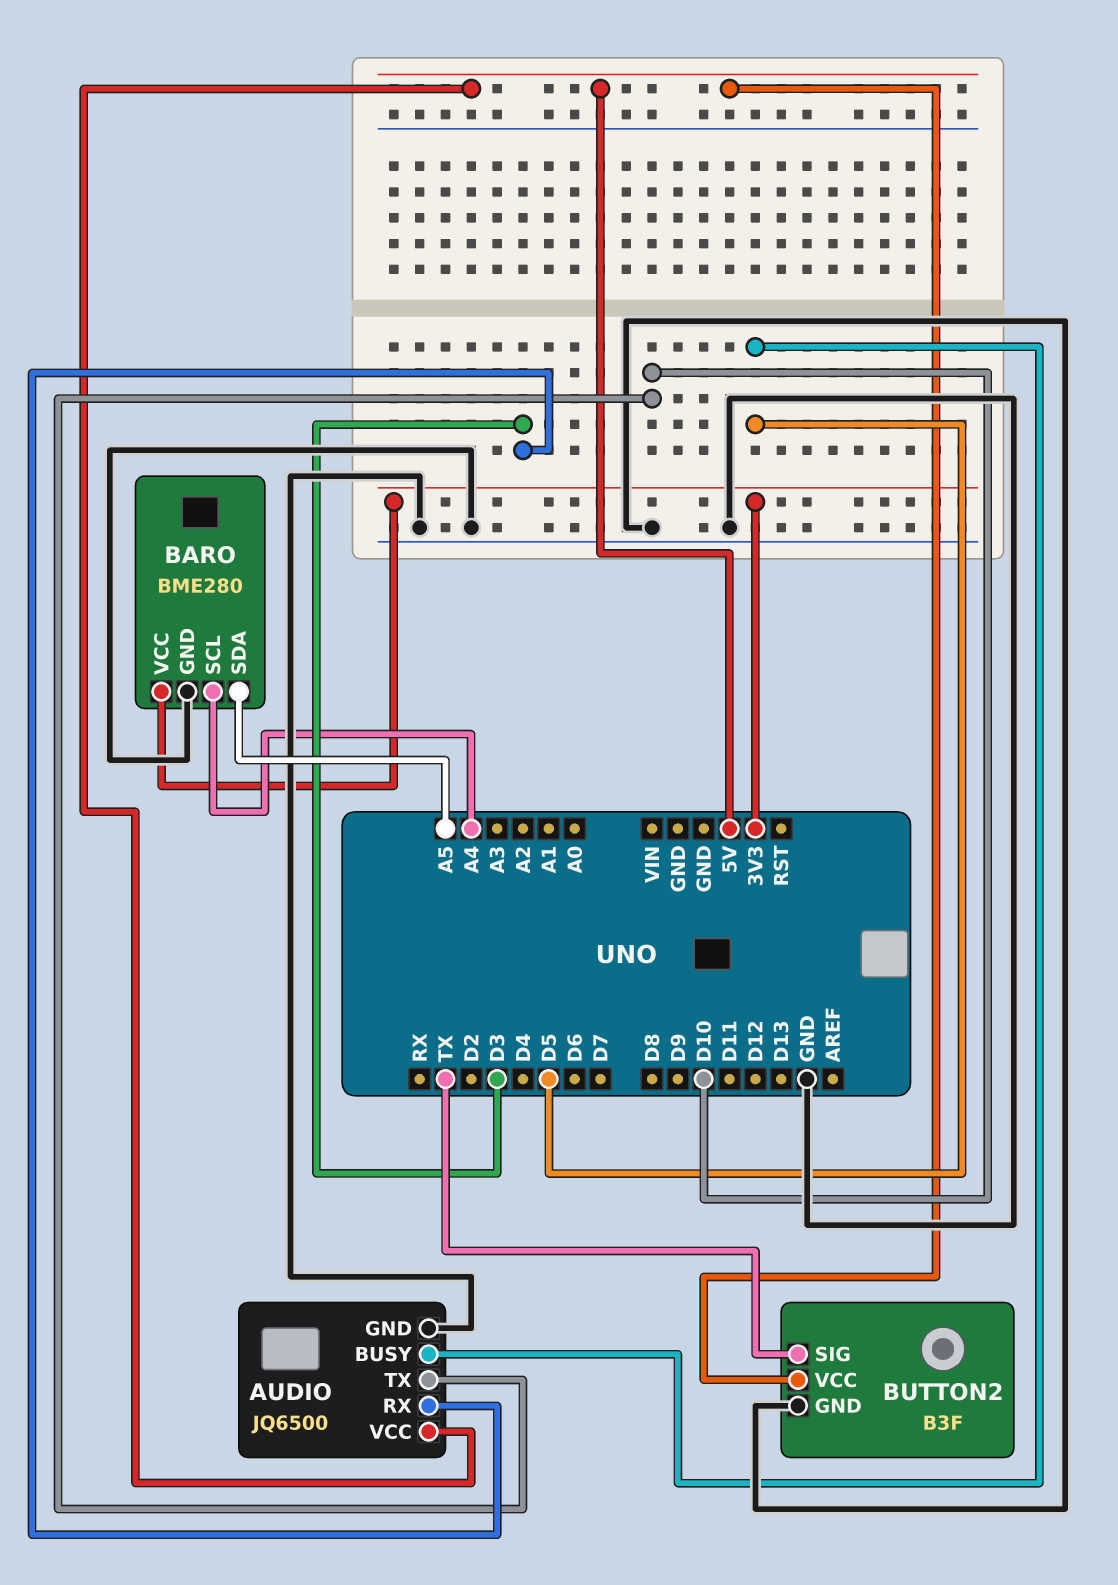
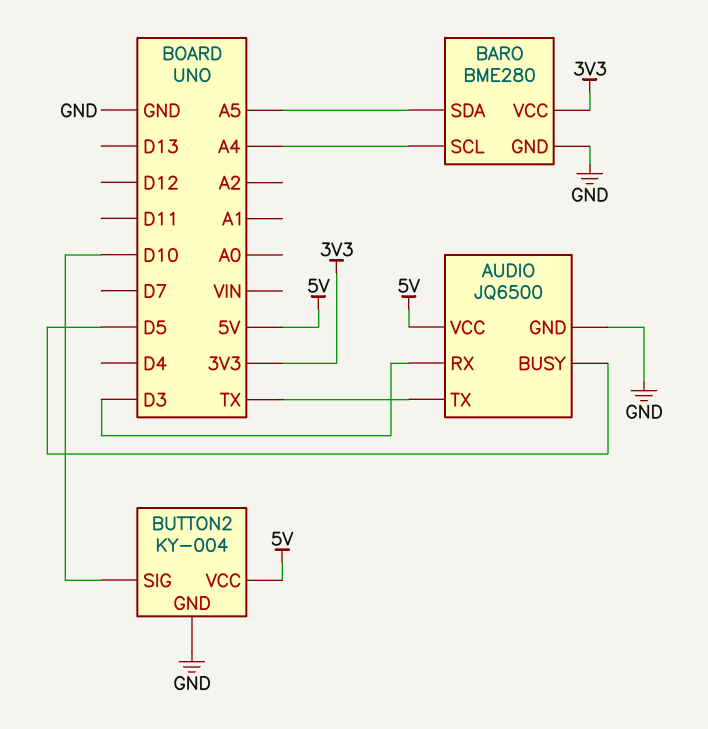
AUDIO pin TX: D10 -> TX
BUTTON2: B3F -> KY-004
BUTTON2 pin SIG: TX -> D10

